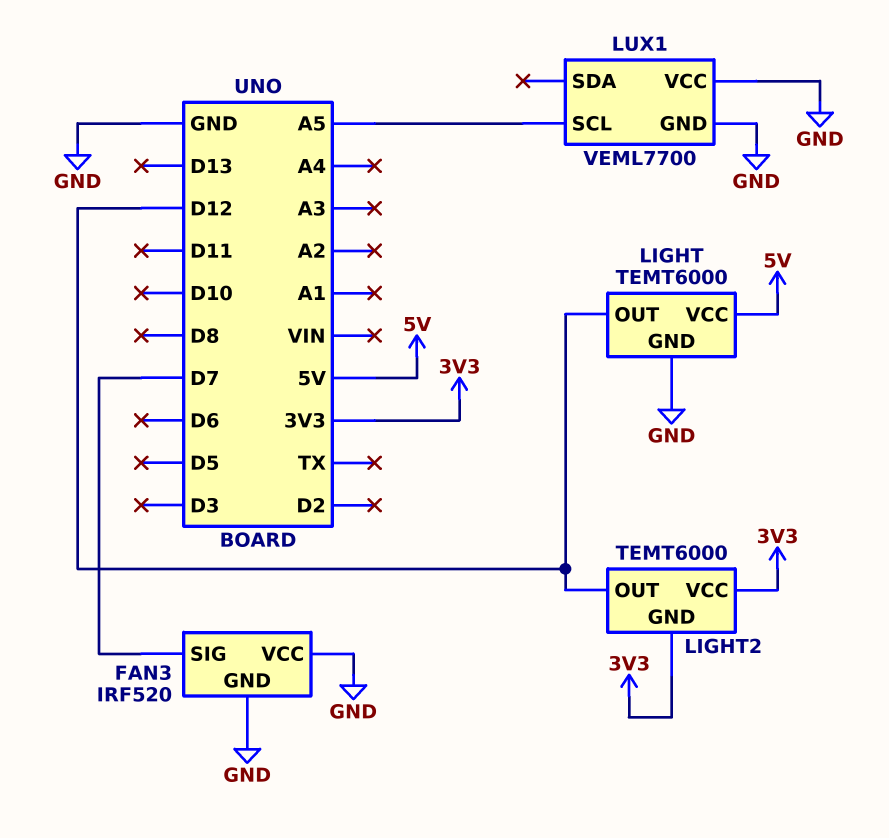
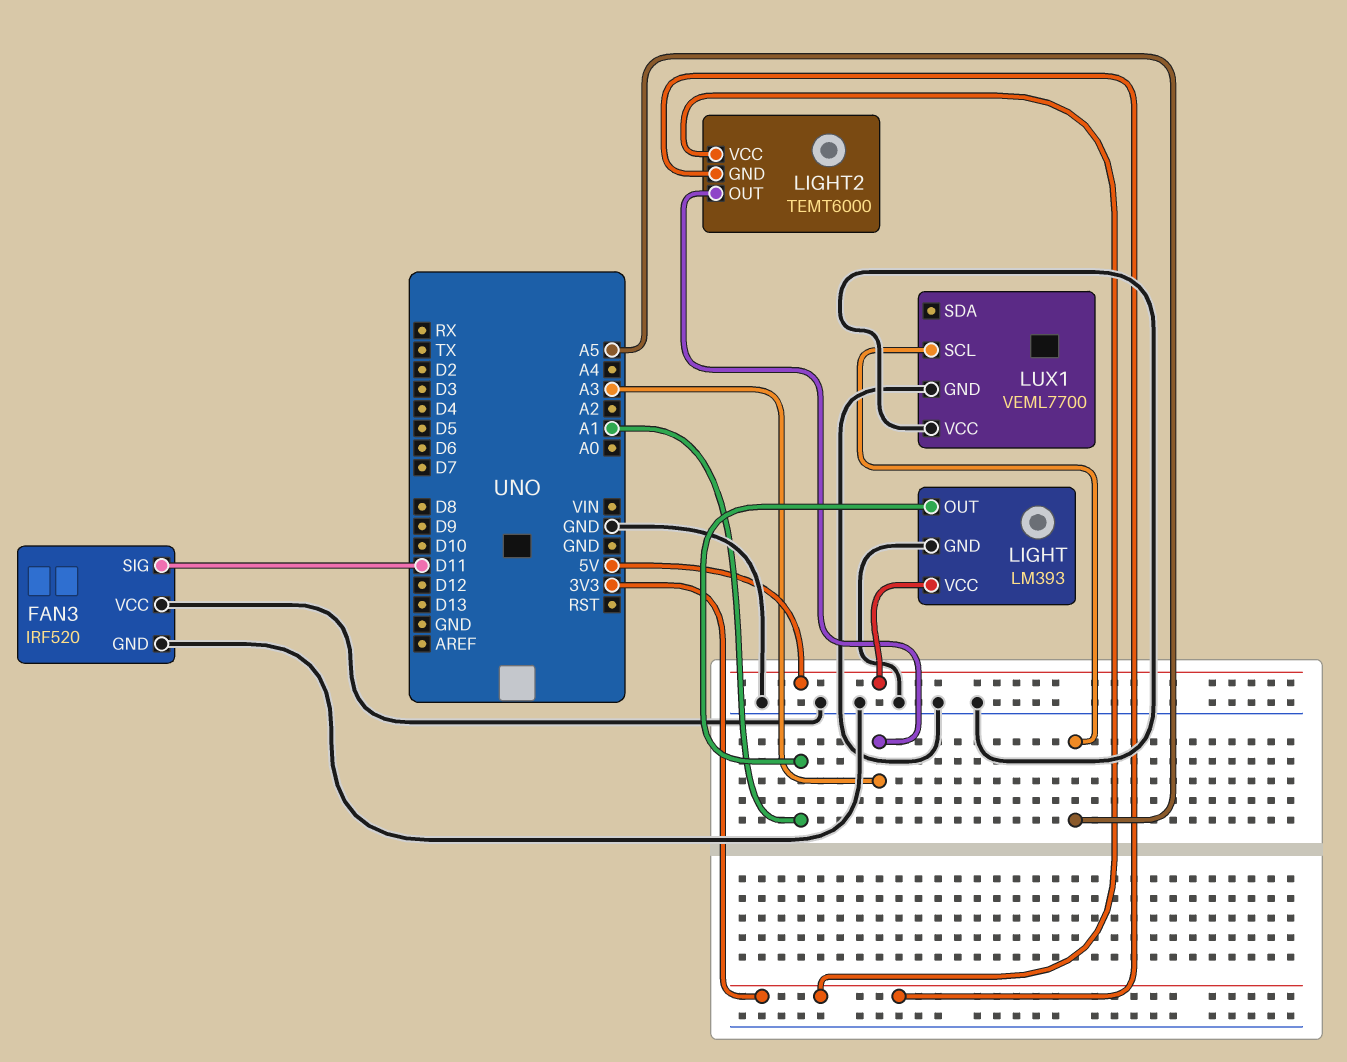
FAN3 pin SIG: D7 -> D11
LIGHT: TEMT6000 -> LM393
LIGHT pin OUT: D12 -> A1
LIGHT2 pin OUT: D12 -> A3

